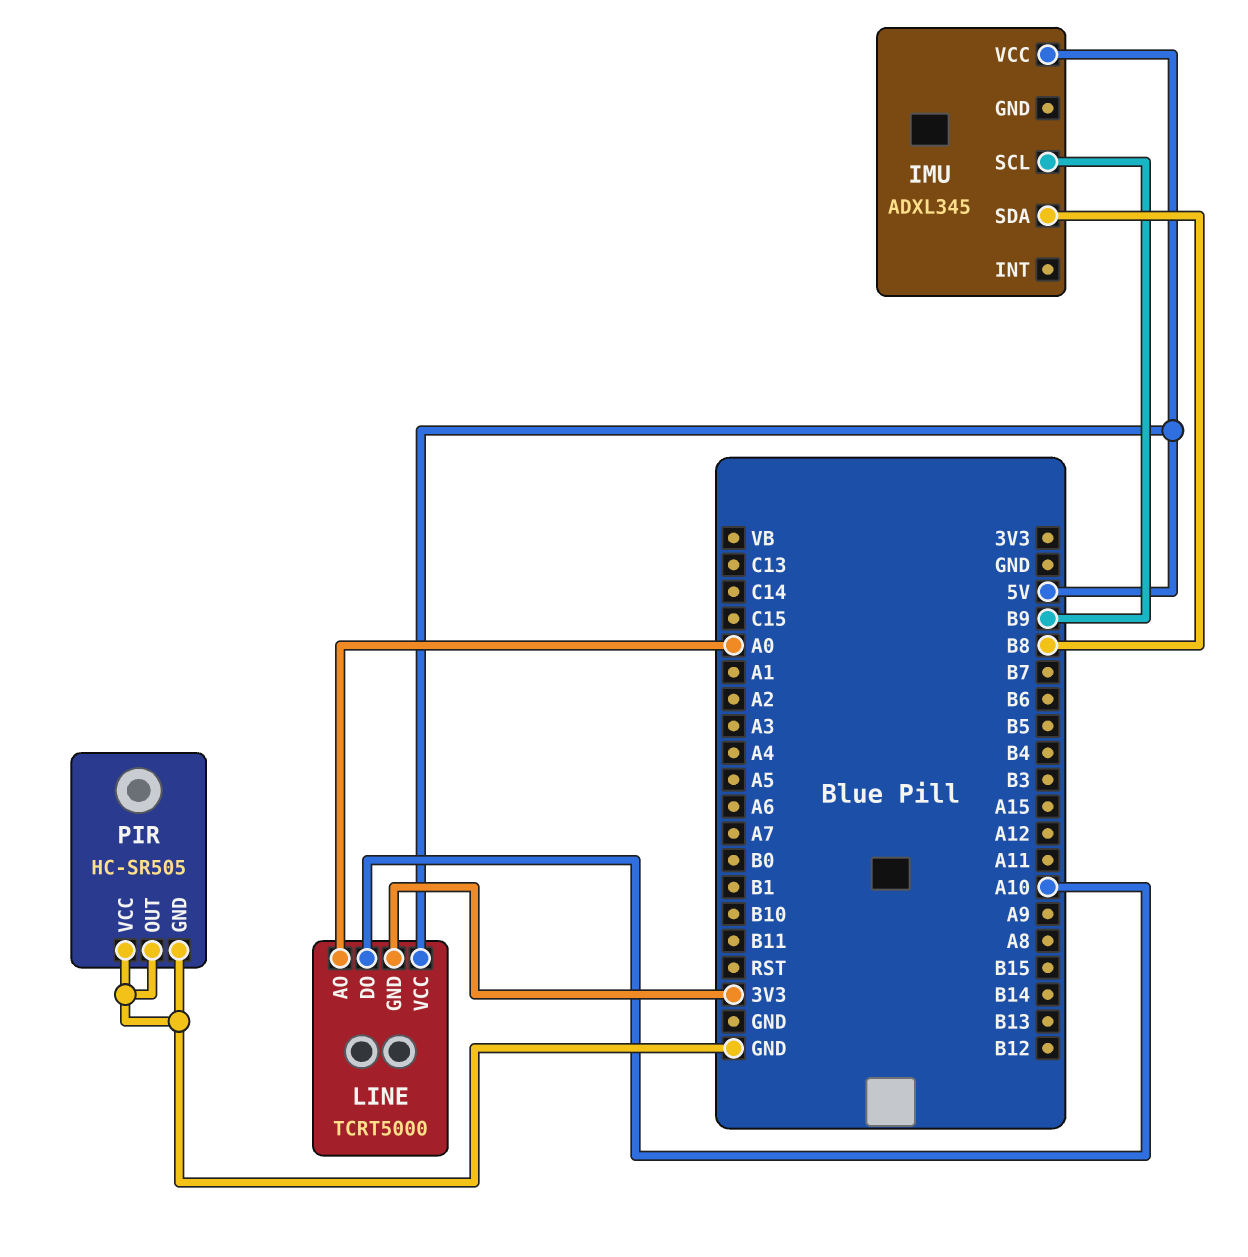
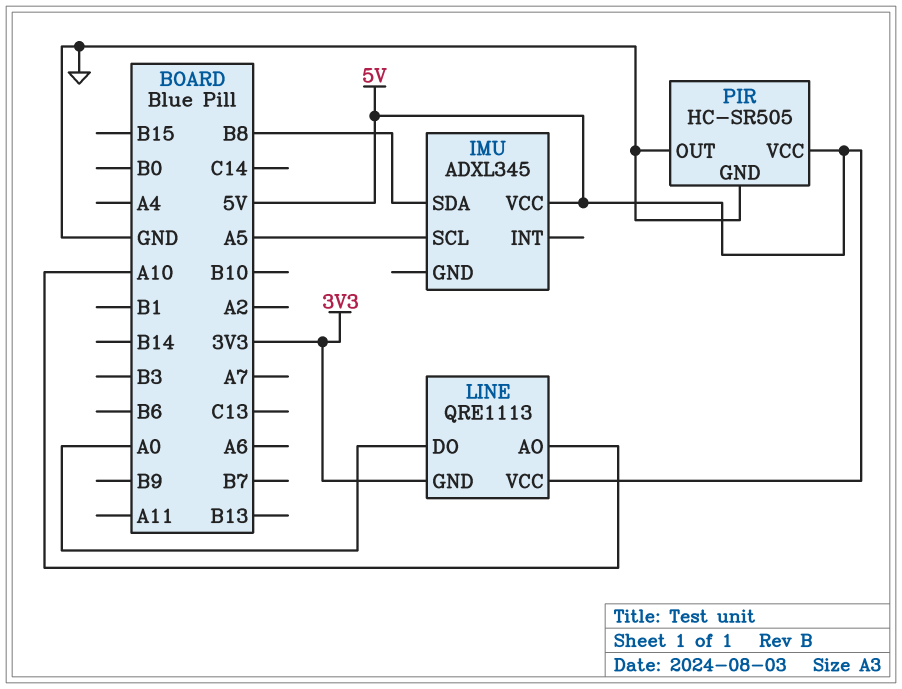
IMU pin SCL: B9 -> A5
LINE: TCRT5000 -> QRE1113
LINE pin AO: A0 -> A10
LINE pin DO: A10 -> A0
PIR pin VCC: GND -> 5V

